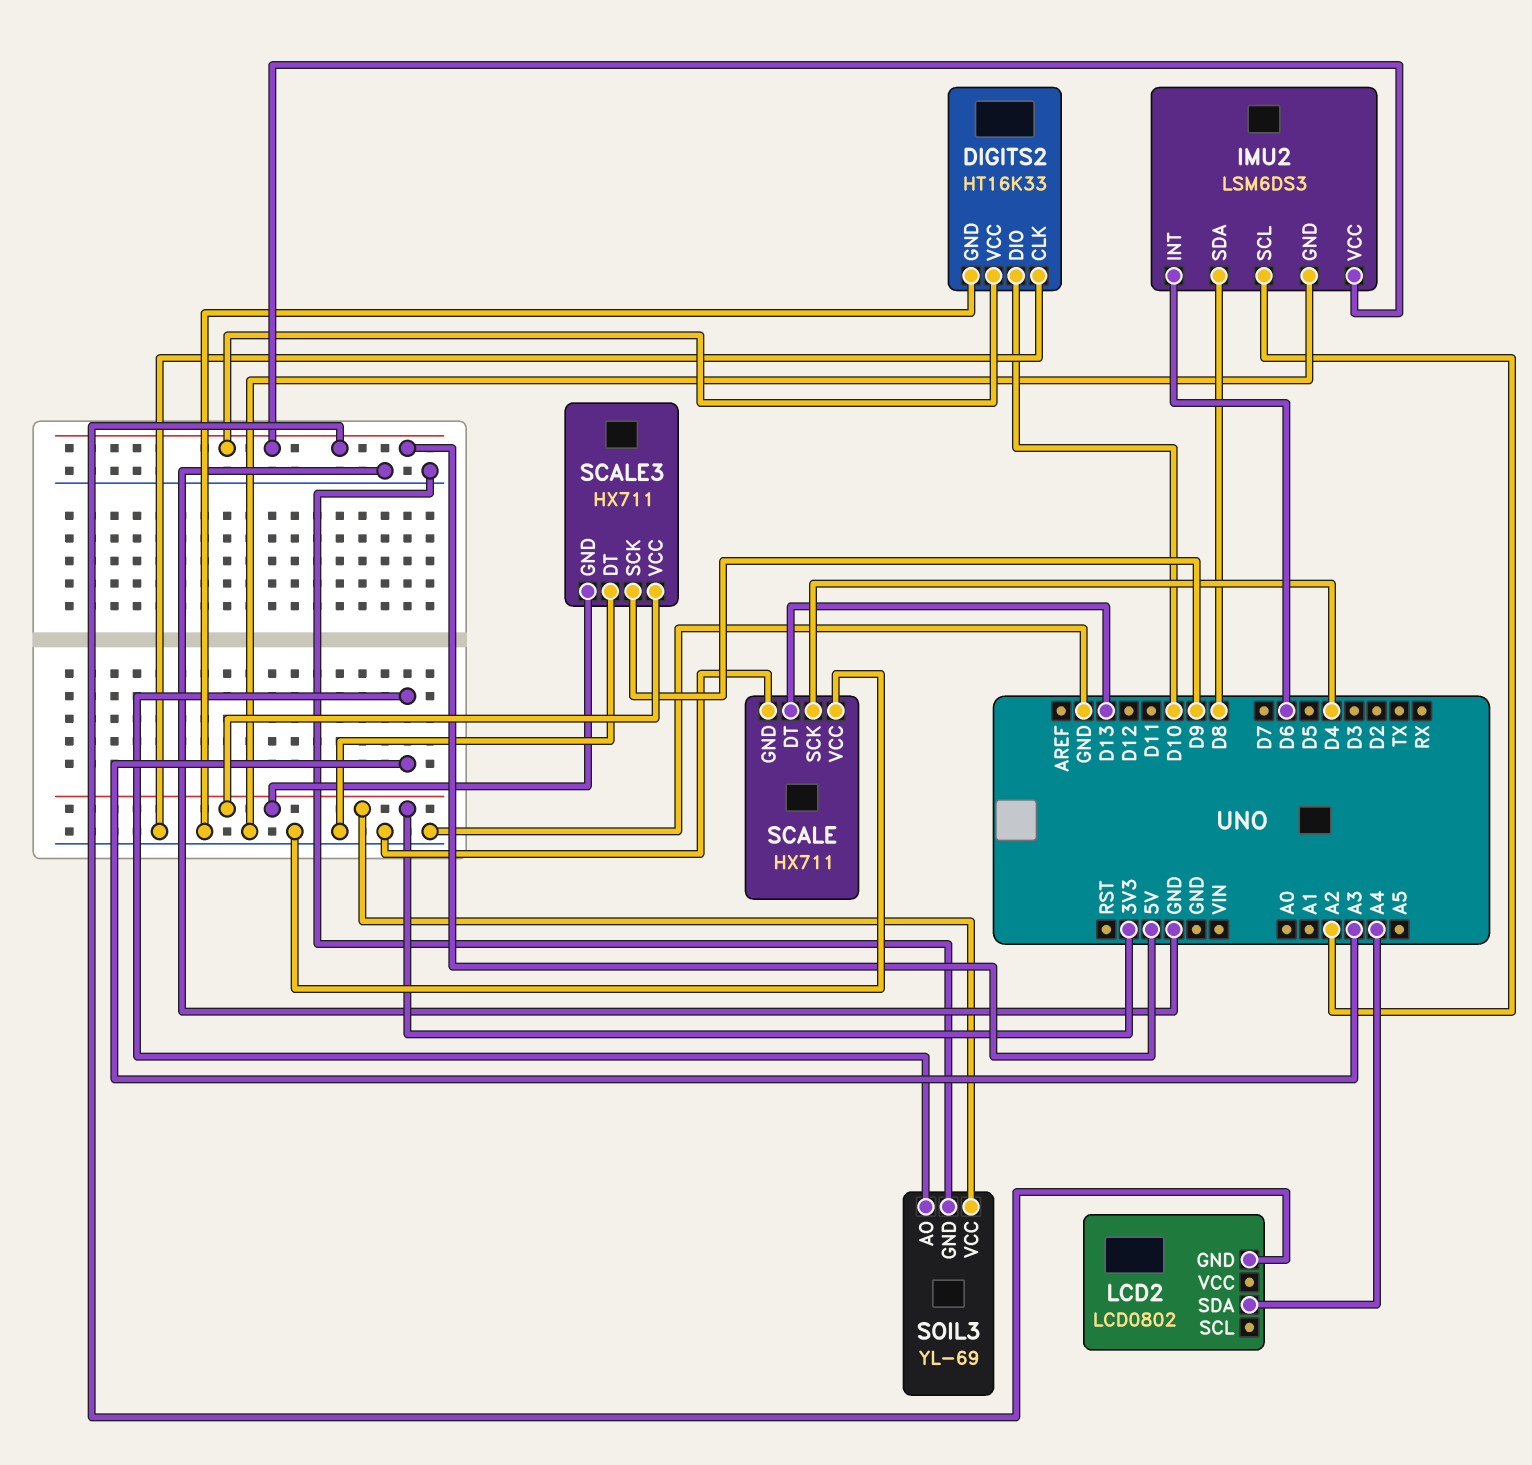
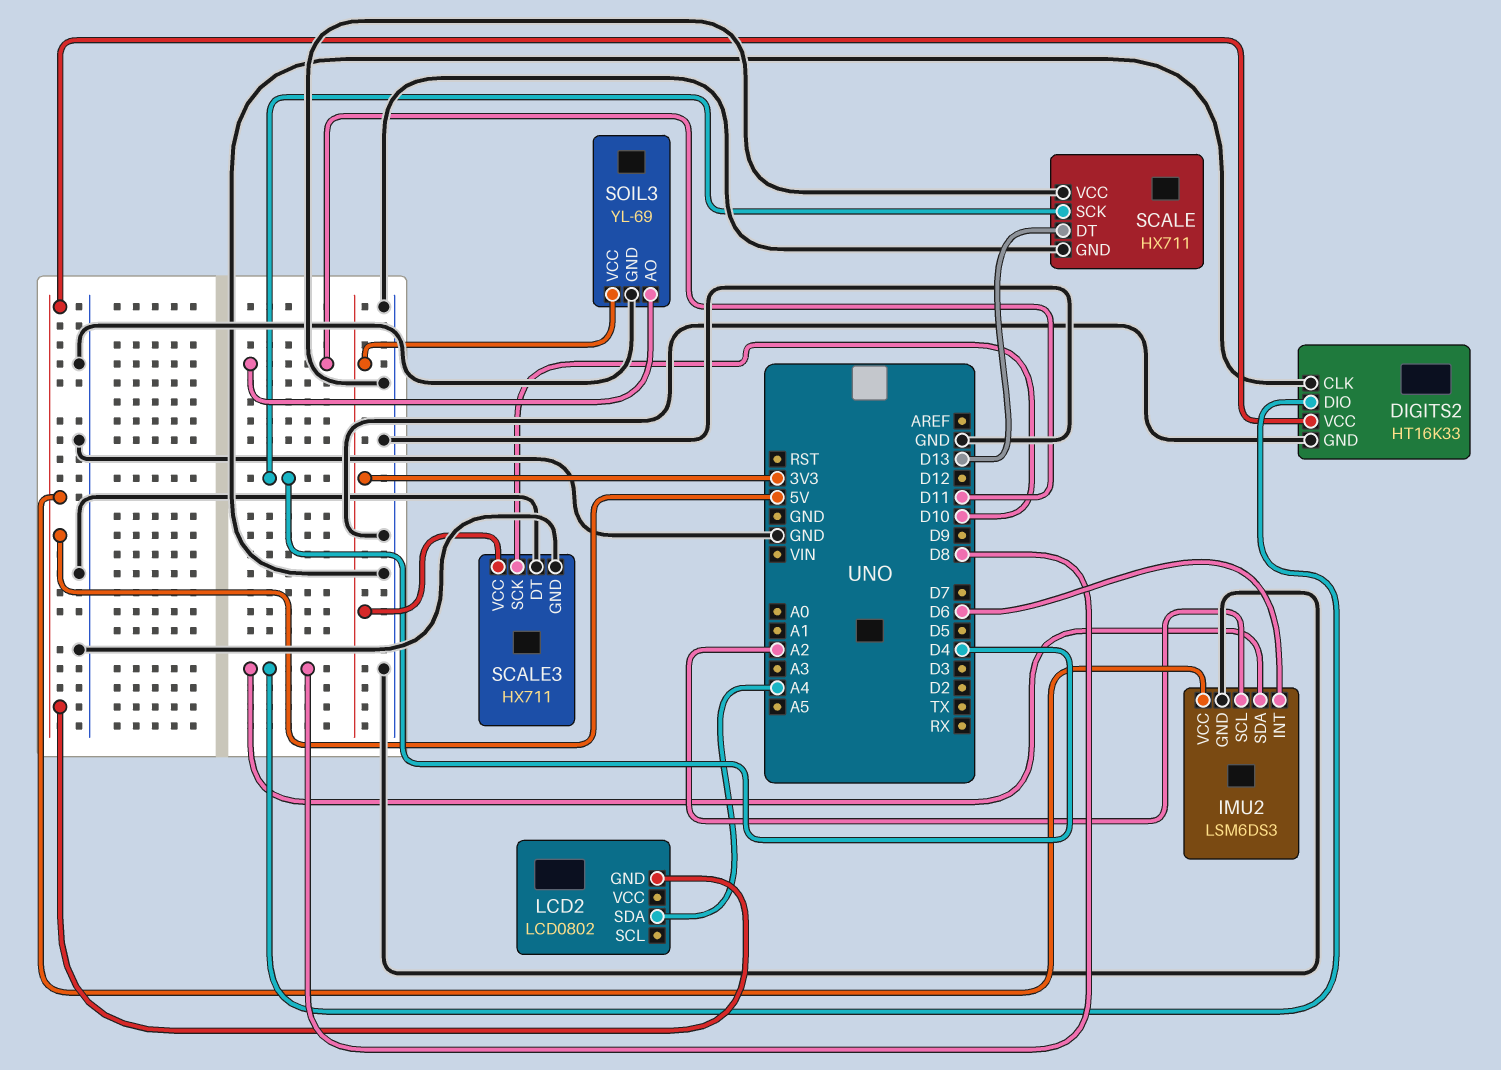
DIGITS2 pin DIO: D10 -> D8
SCALE3 pin GND: 3V3 -> GND
SCALE3 pin SCK: D9 -> D10
SOIL3 pin AO: A3 -> D11

